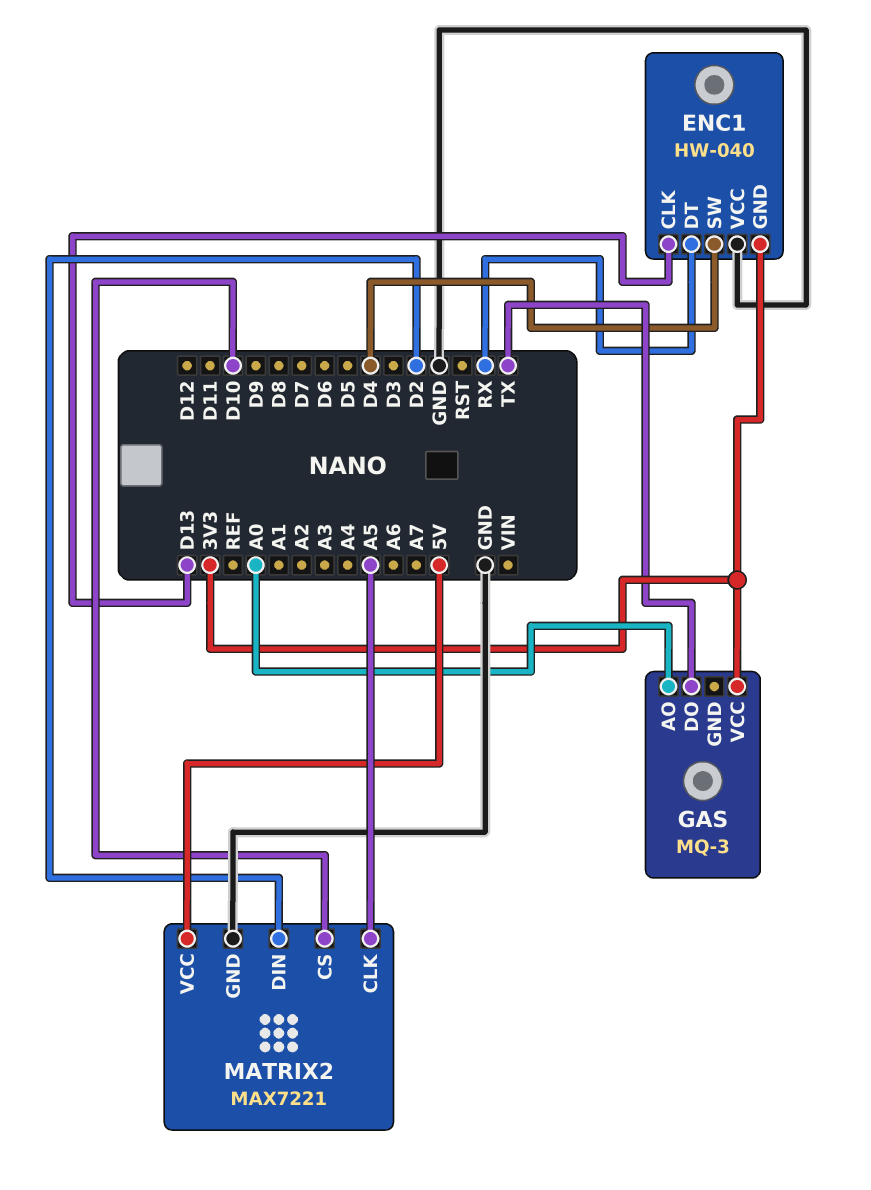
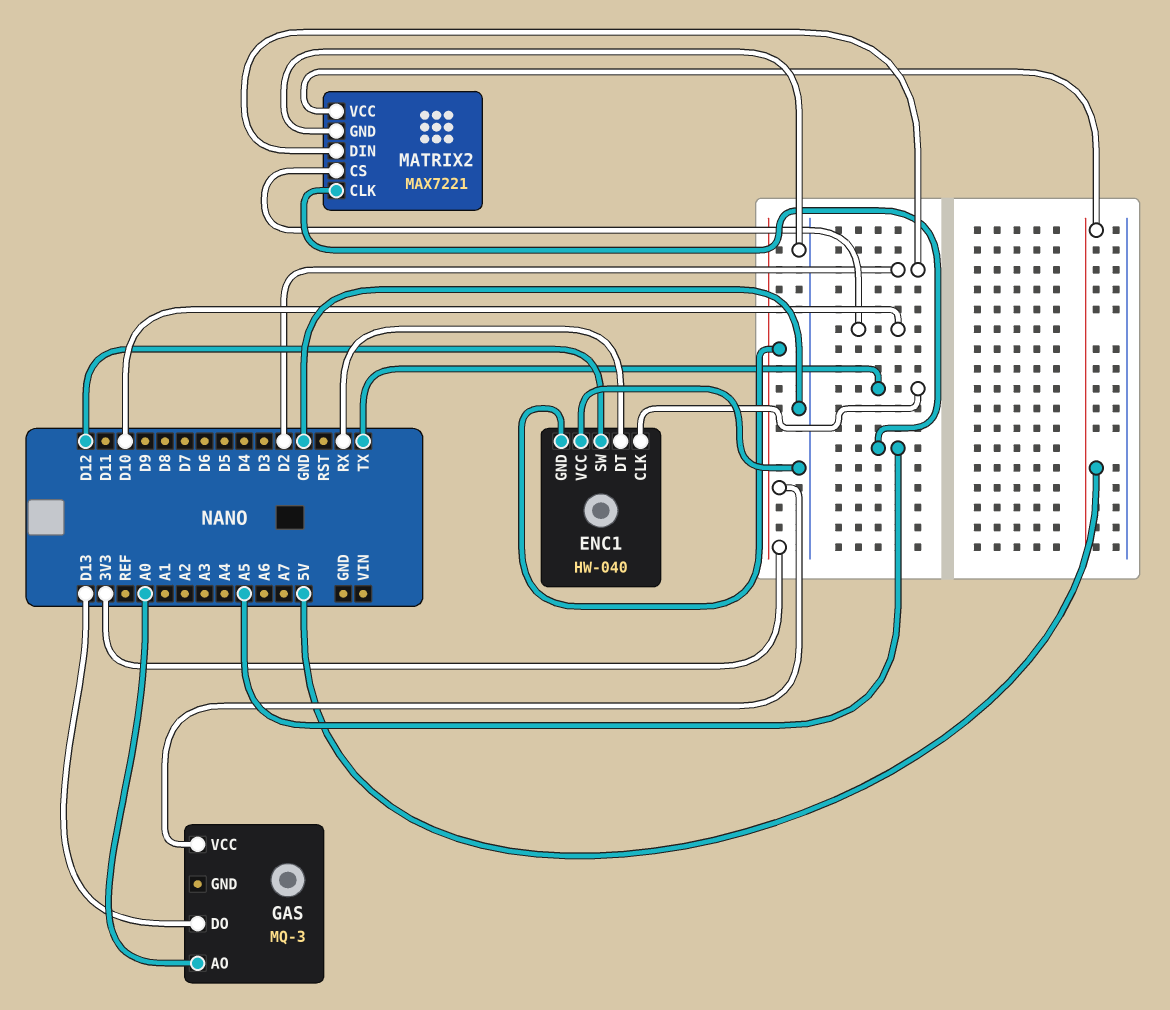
ENC1 pin CLK: D13 -> TX
ENC1 pin SW: D4 -> D12
GAS pin DO: TX -> D13

